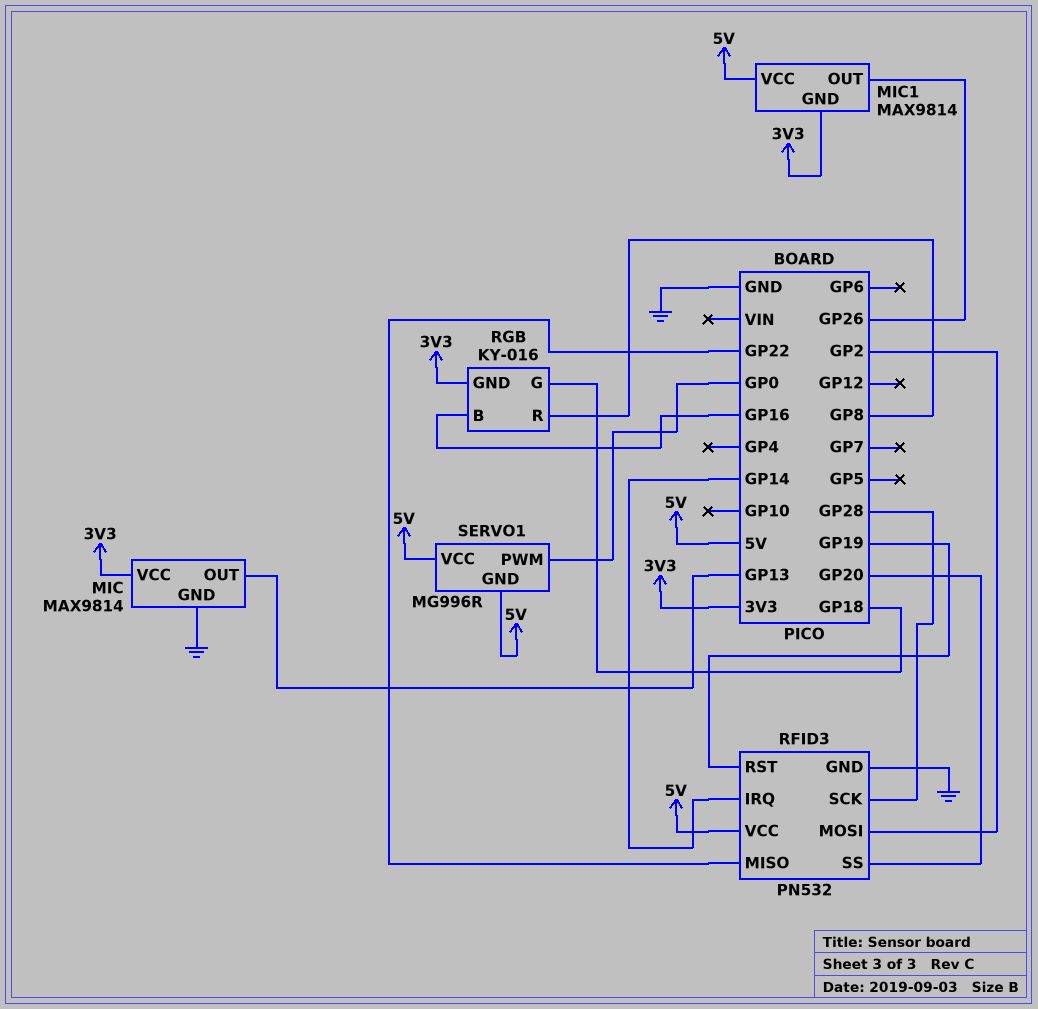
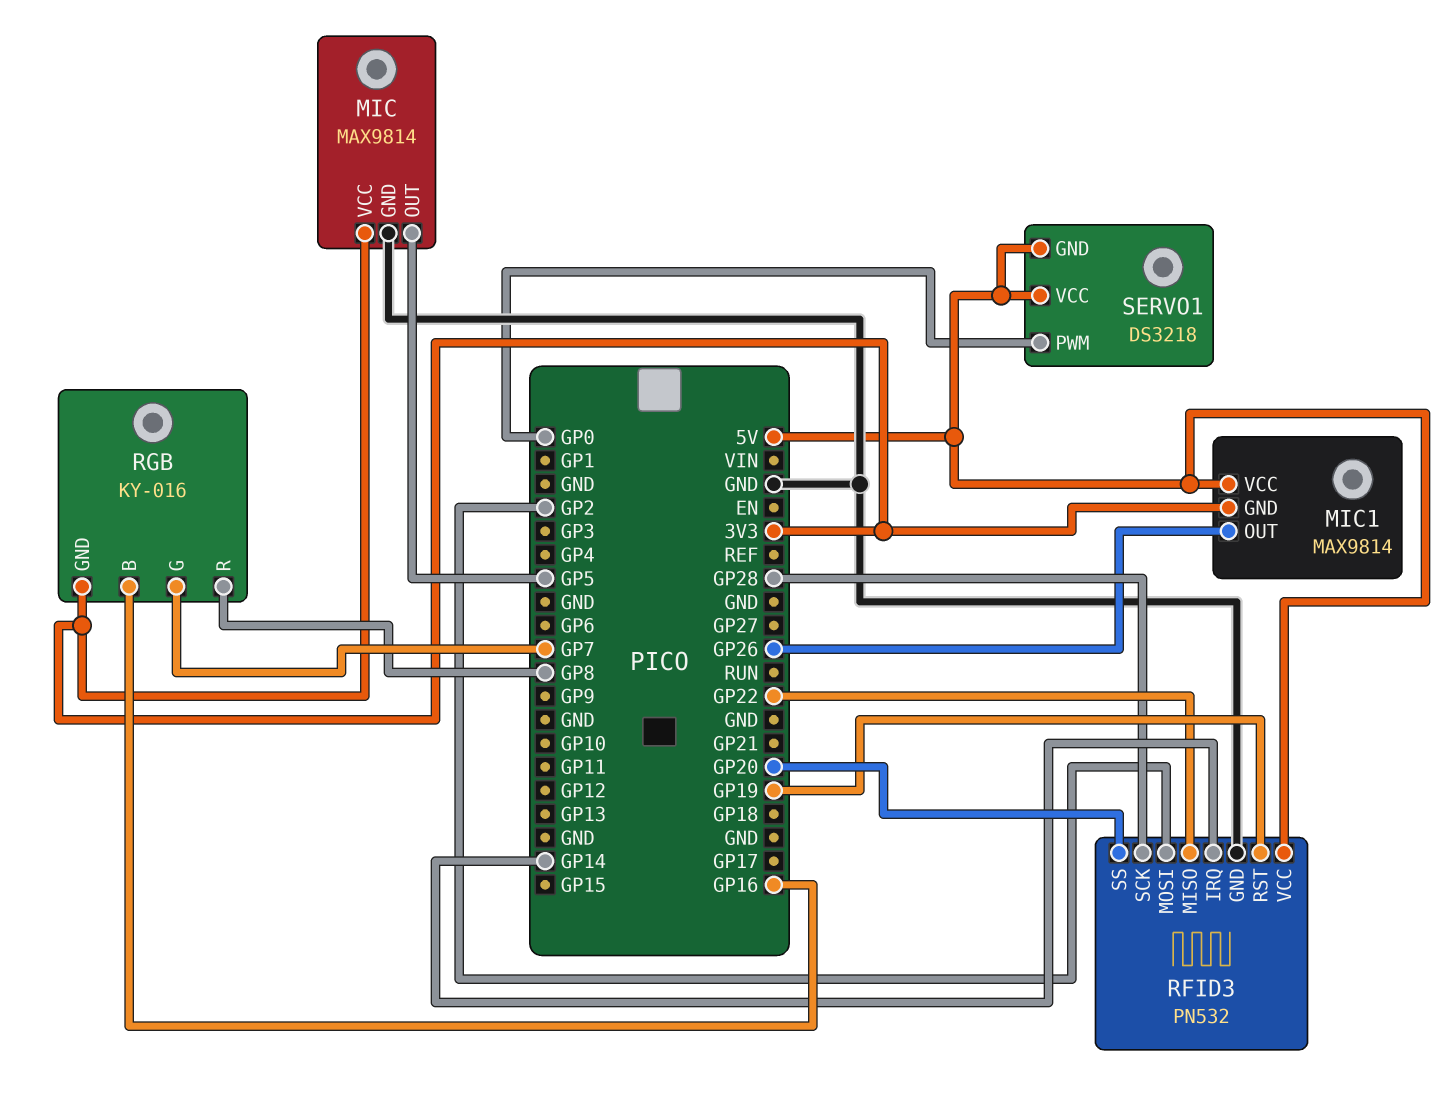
MIC pin OUT: GP13 -> GP5
RGB pin G: GP18 -> GP7
SERVO1: MG996R -> DS3218

